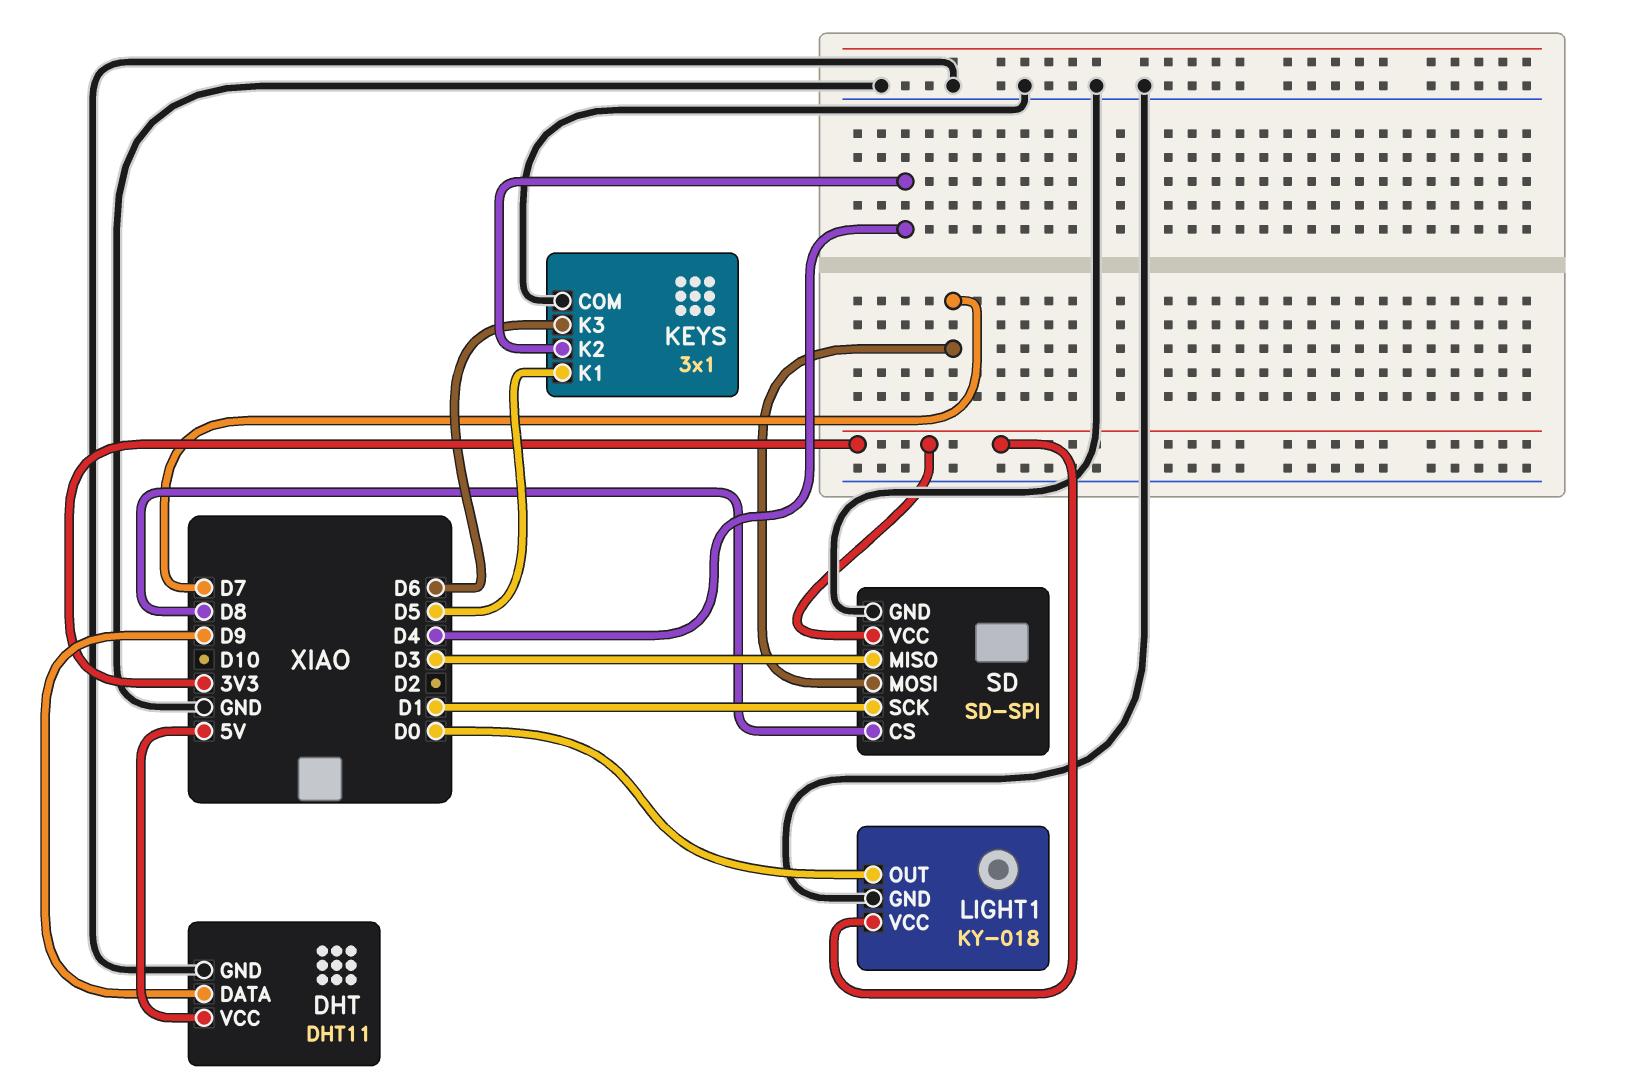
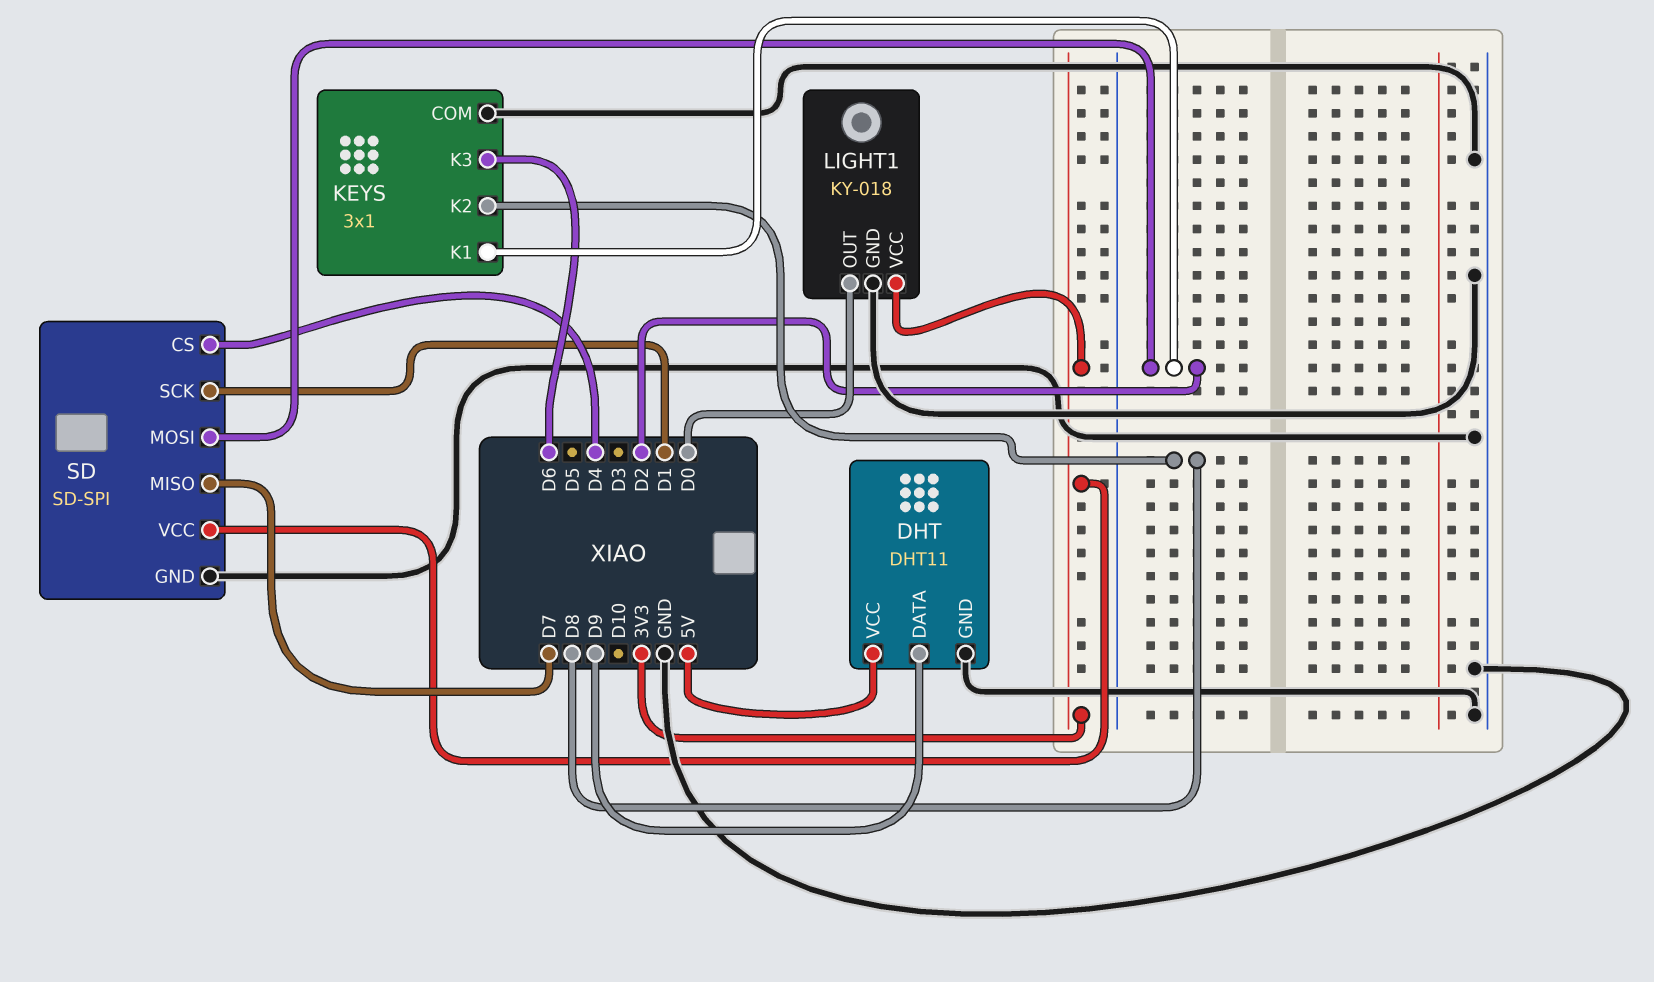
KEYS pin K1: D5 -> D2
KEYS pin K2: D4 -> D8
SD pin CS: D8 -> D4
SD pin MISO: D3 -> D7
SD pin MOSI: D7 -> D2

